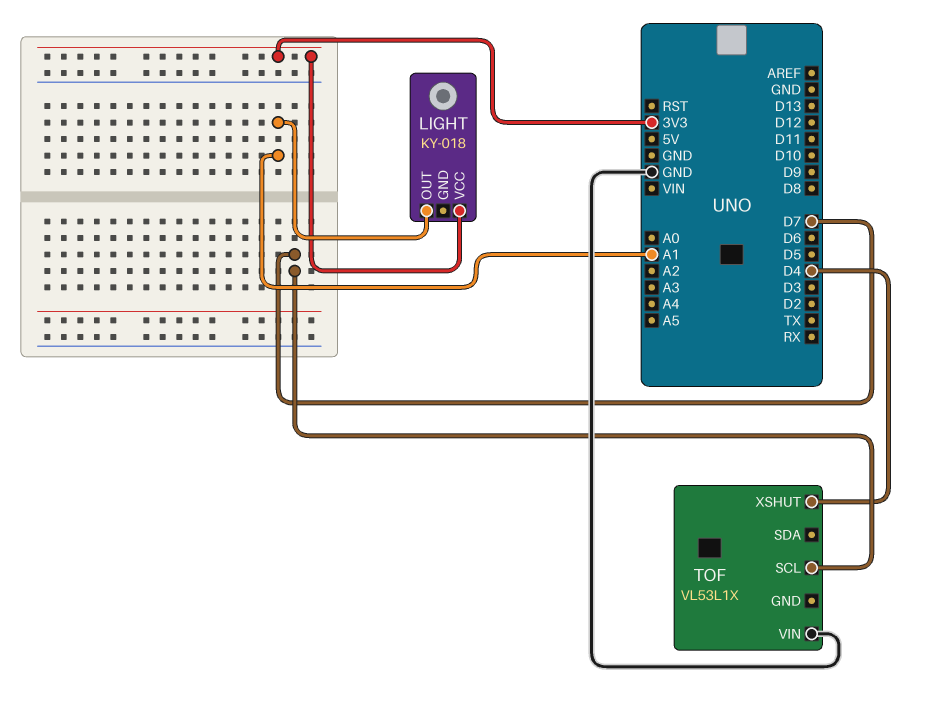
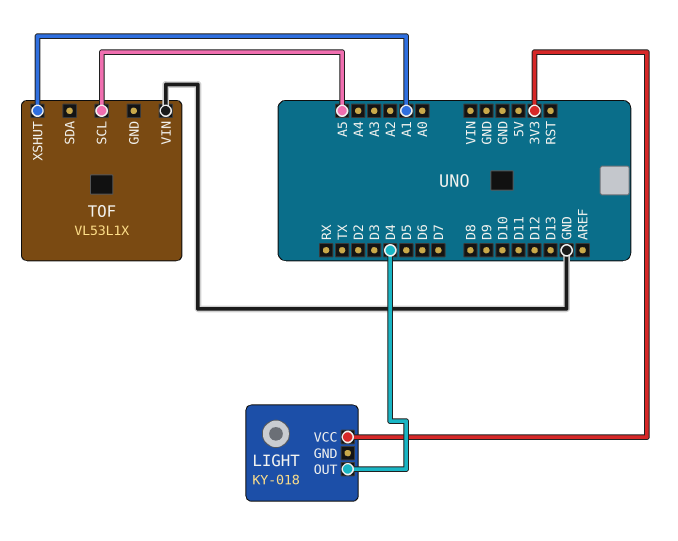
LIGHT pin OUT: A1 -> D4
TOF pin SCL: D7 -> A5
TOF pin XSHUT: D4 -> A1

